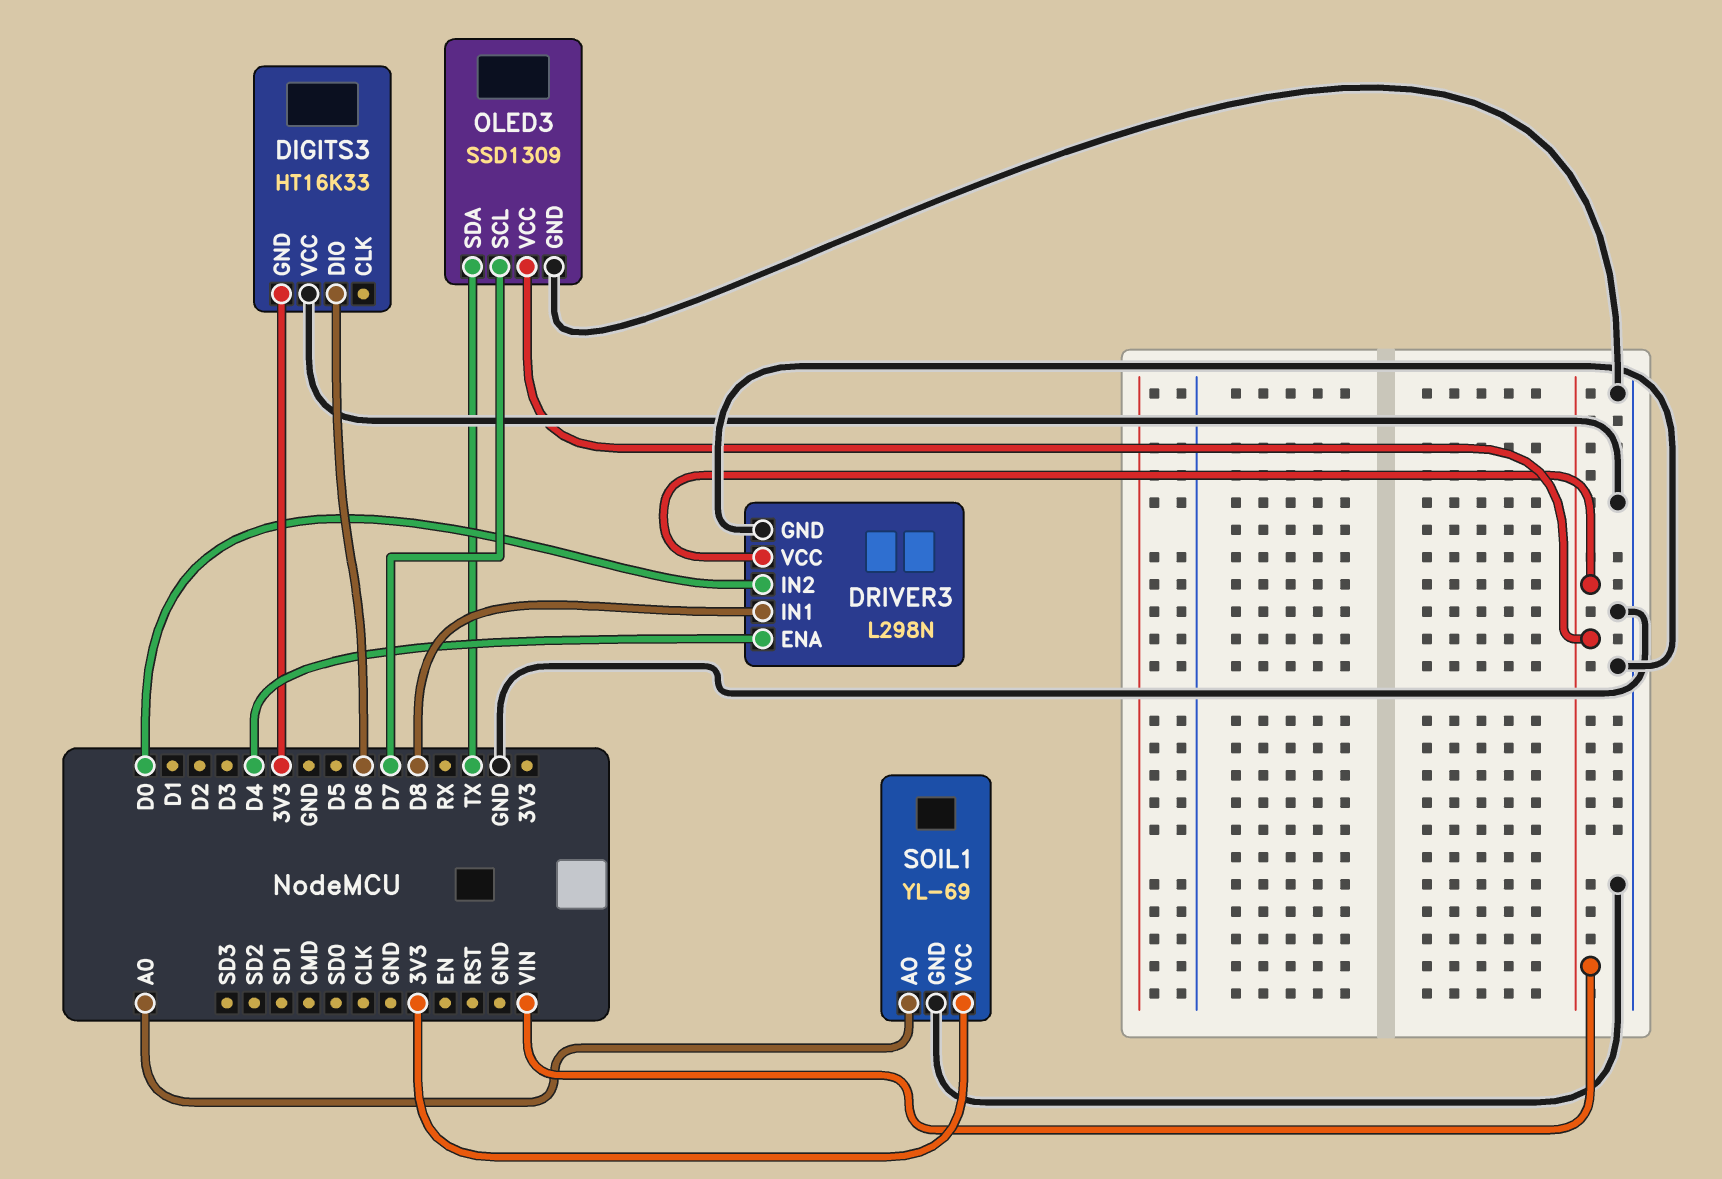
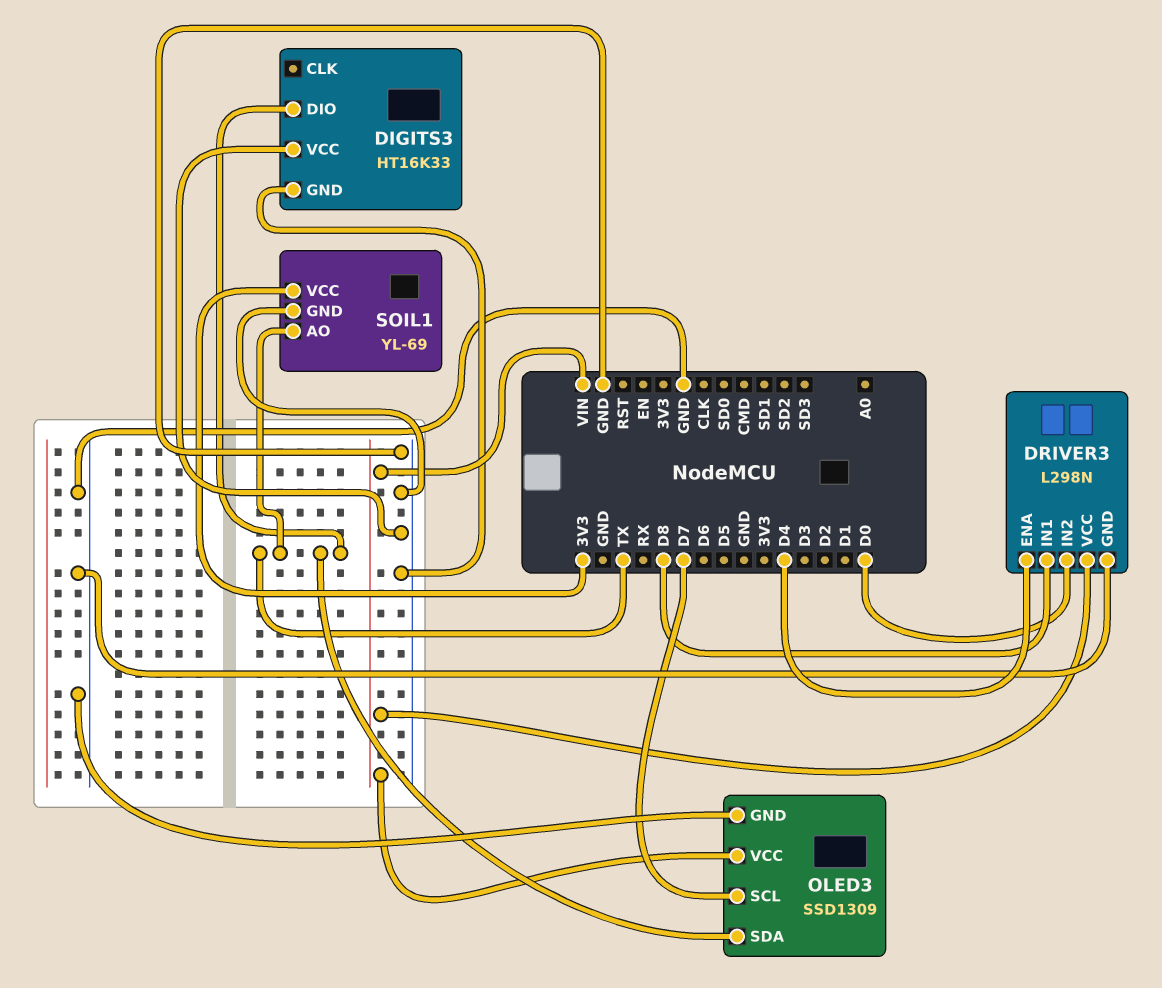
DIGITS3 pin DIO: D6 -> TX
DIGITS3 pin GND: 3V3 -> GND
SOIL1 pin AO: A0 -> TX

